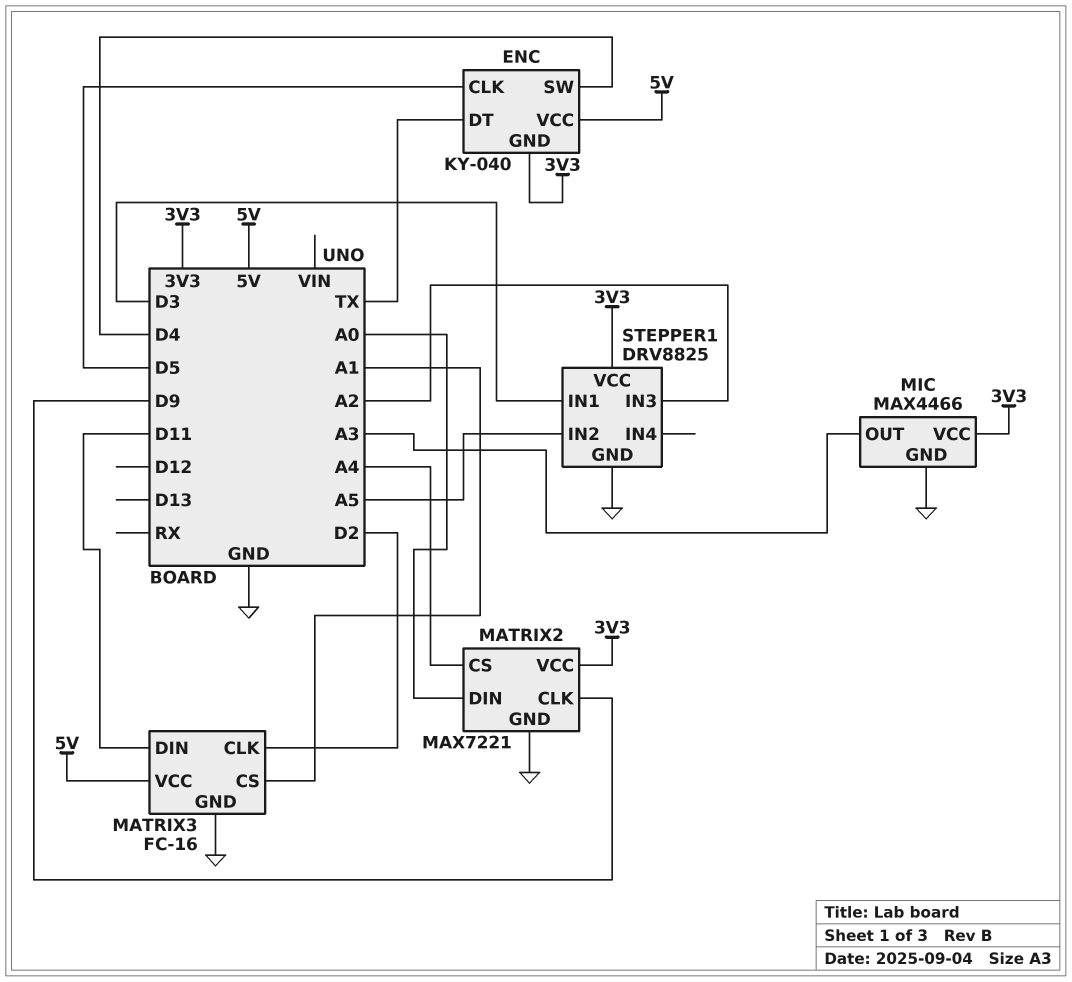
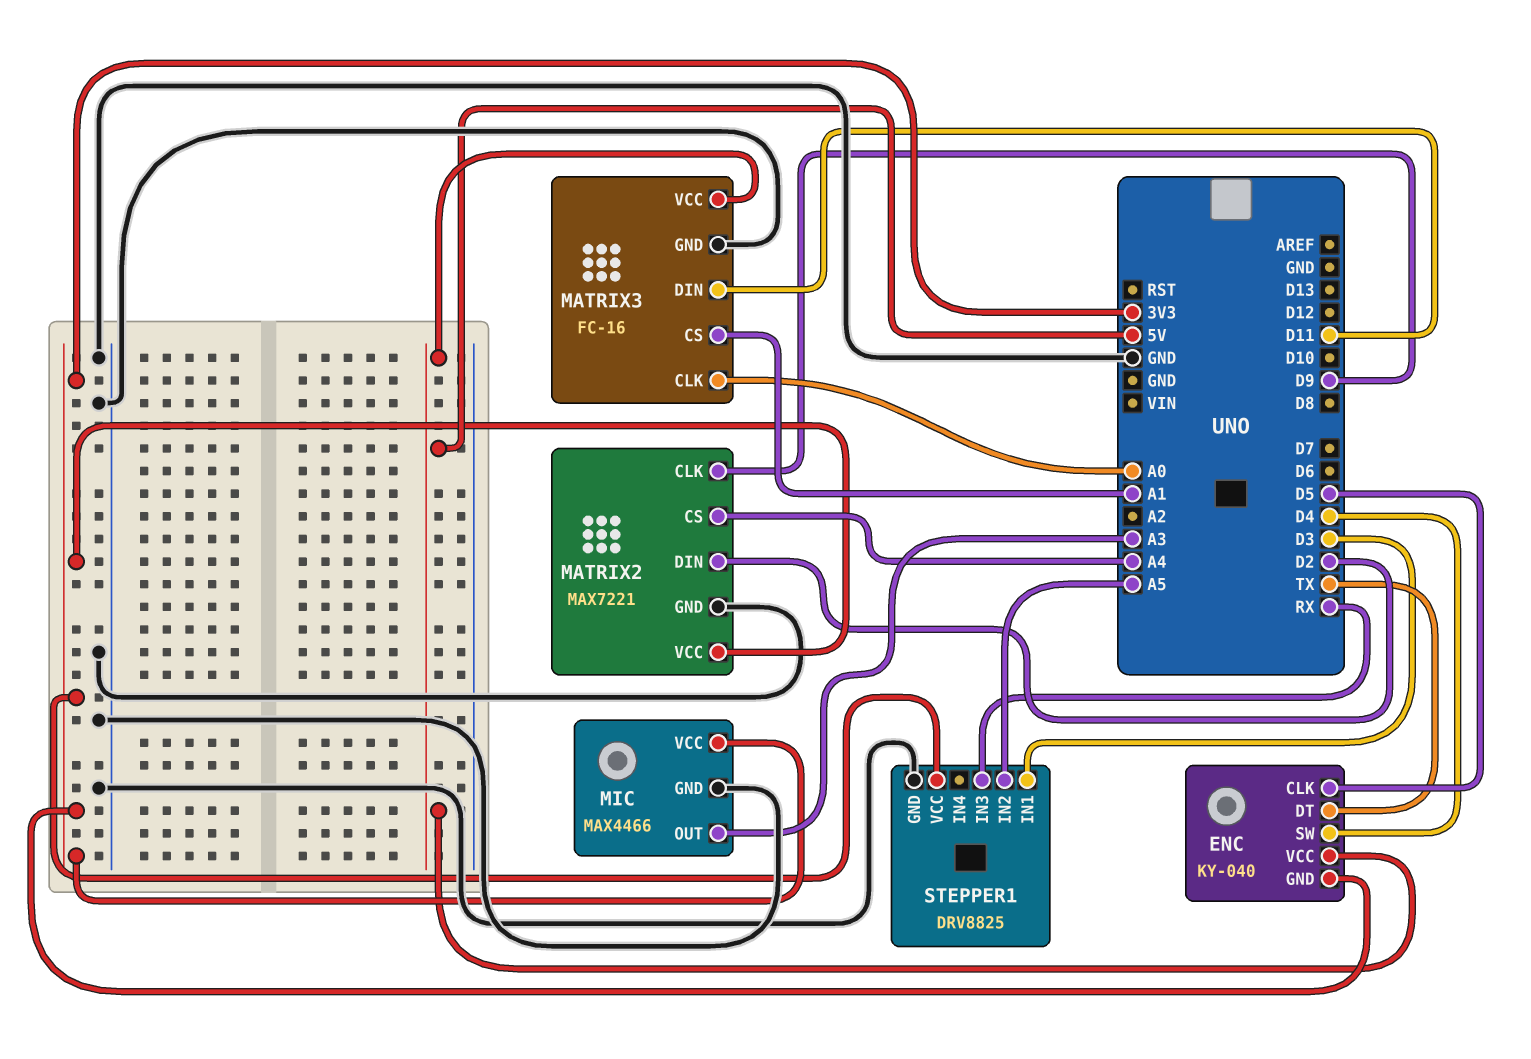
MATRIX2 pin DIN: A0 -> D2
MATRIX3 pin CLK: D2 -> A0
STEPPER1 pin IN3: A2 -> RX

